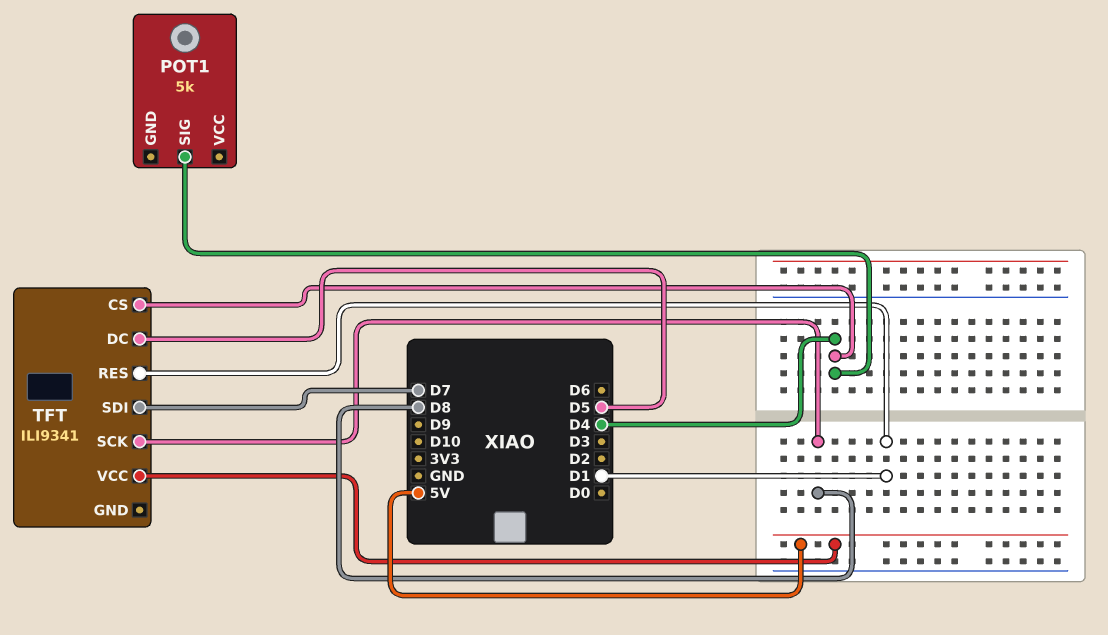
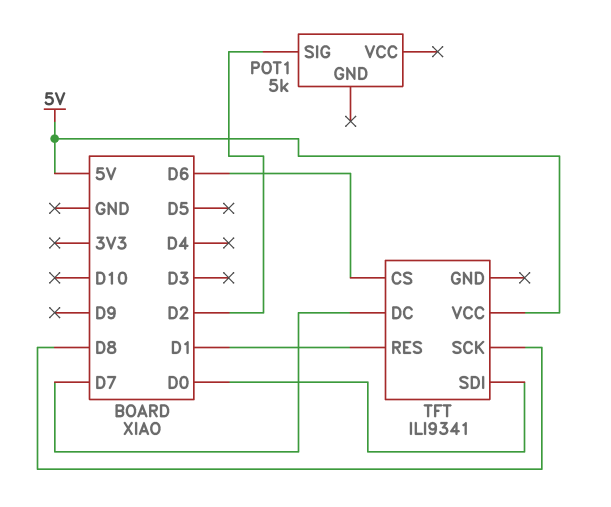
POT1 pin SIG: D4 -> D2
TFT pin CS: D4 -> D6
TFT pin DC: D5 -> D7
TFT pin SDI: D7 -> D0

